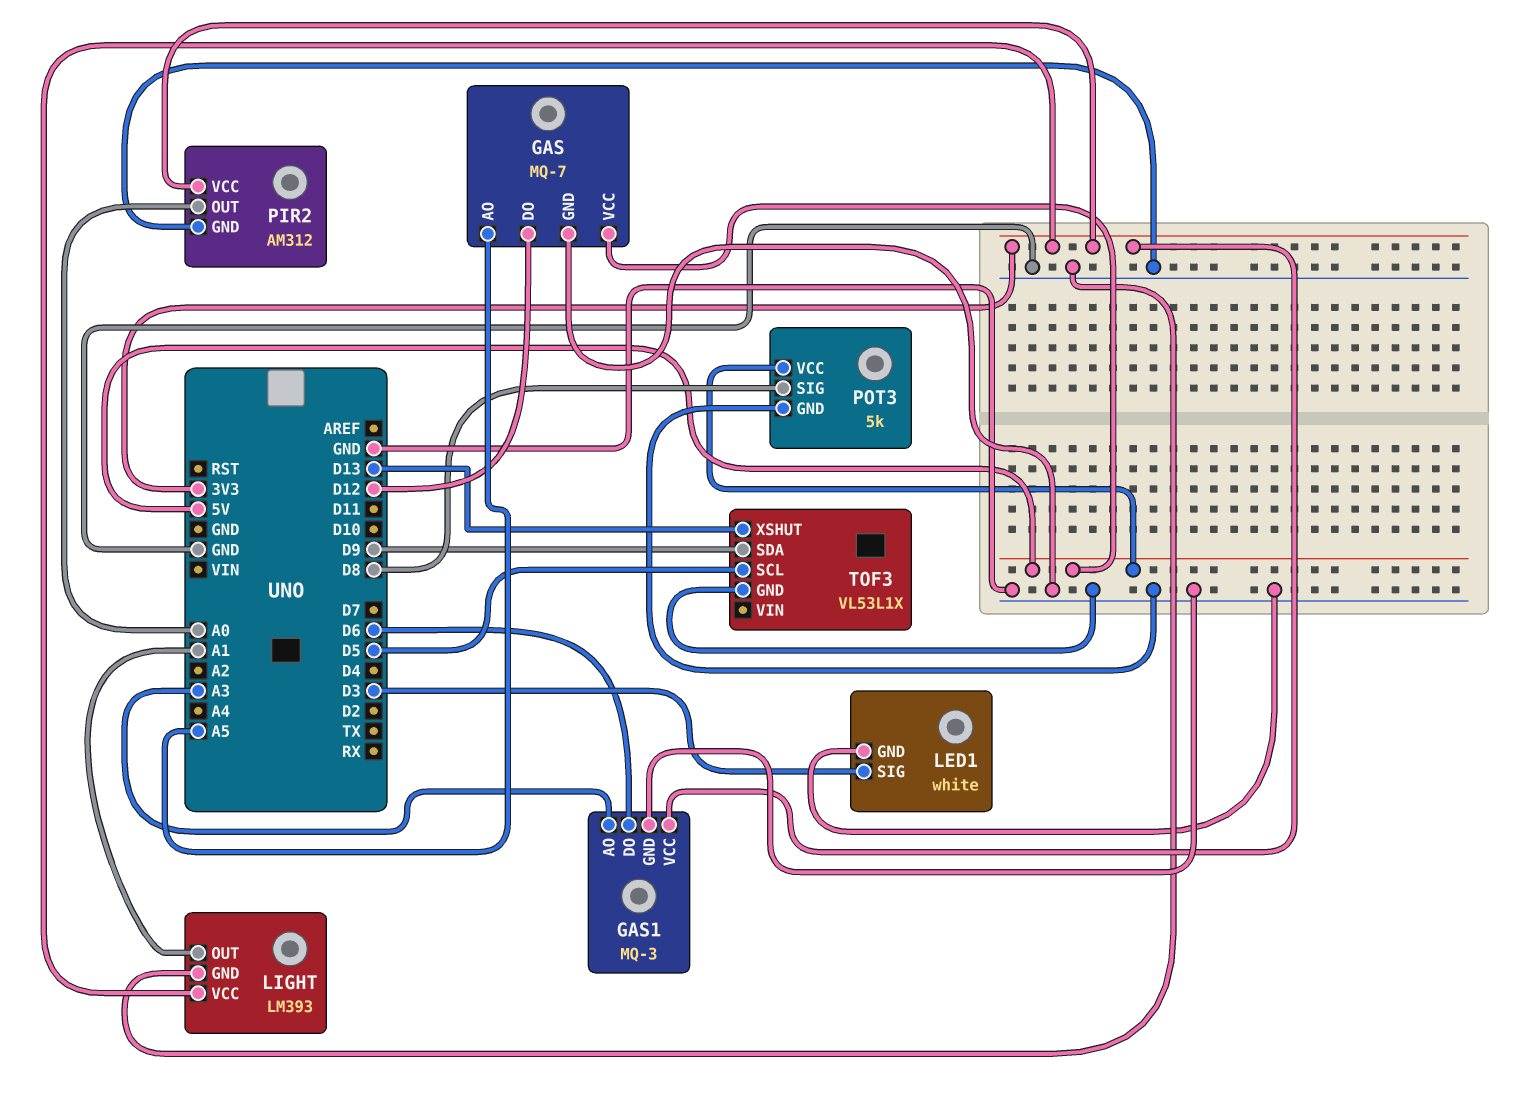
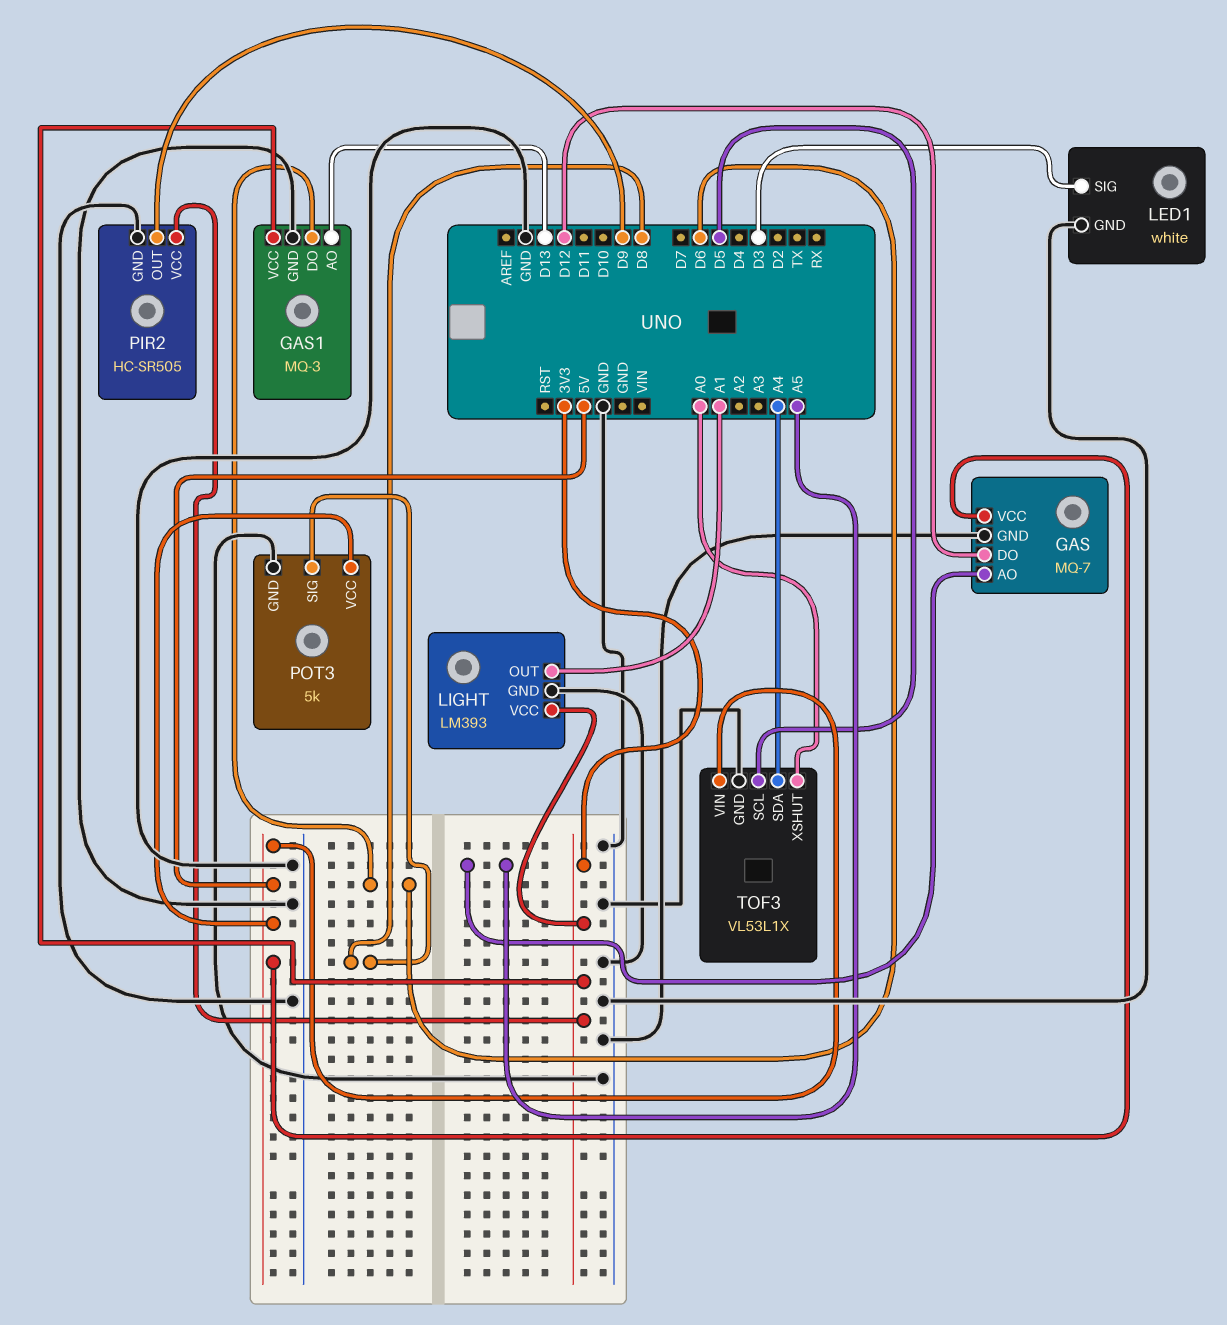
GAS1 pin AO: A3 -> D13
PIR2: AM312 -> HC-SR505
PIR2 pin OUT: A0 -> D9
TOF3 pin SDA: D9 -> A4
TOF3 pin VIN: none -> 5V
TOF3 pin XSHUT: D13 -> A0

